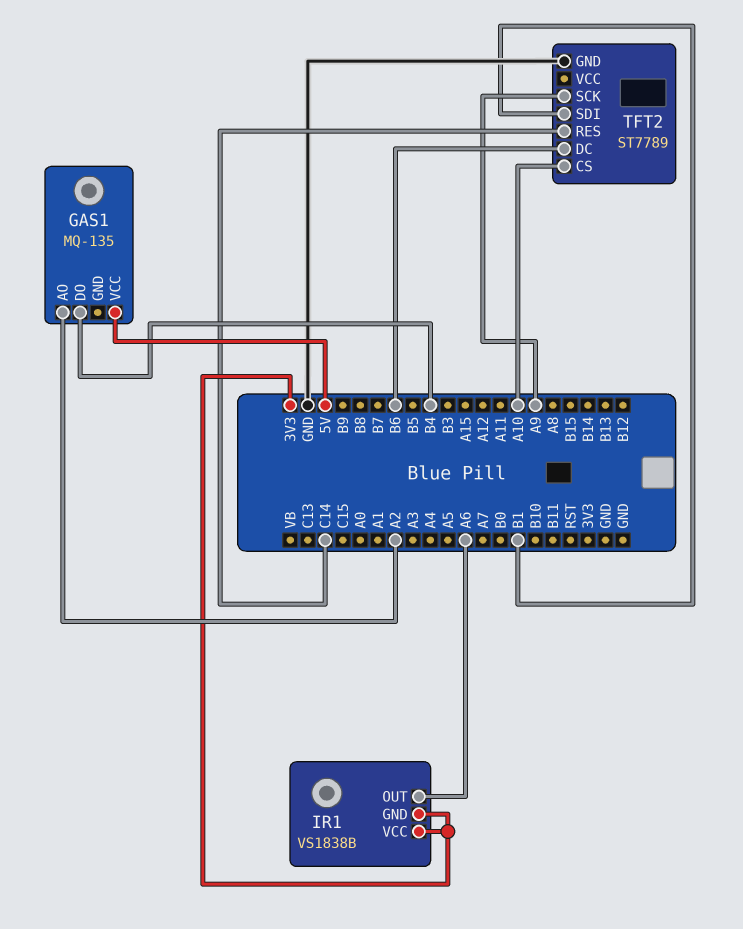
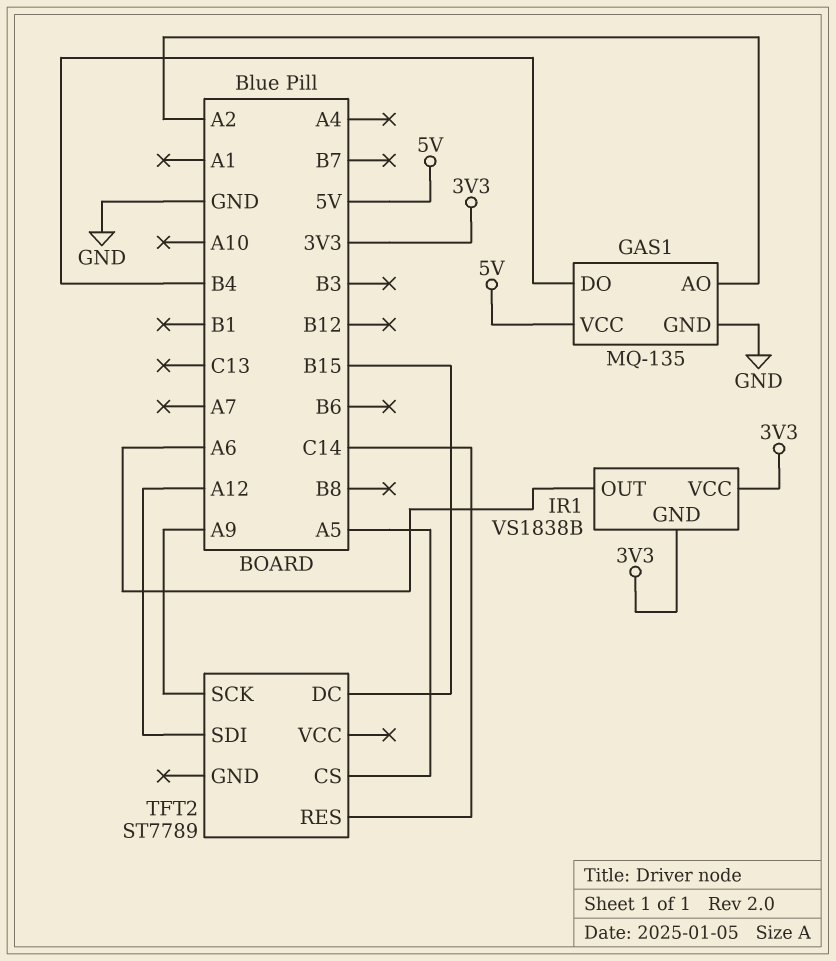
GAS1 pin GND: none -> GND
TFT2 pin CS: A10 -> A5
TFT2 pin DC: B6 -> B15
TFT2 pin GND: GND -> none
TFT2 pin SDI: B1 -> A12

